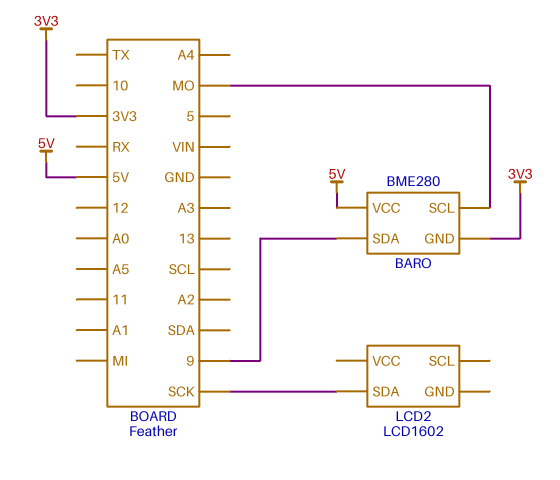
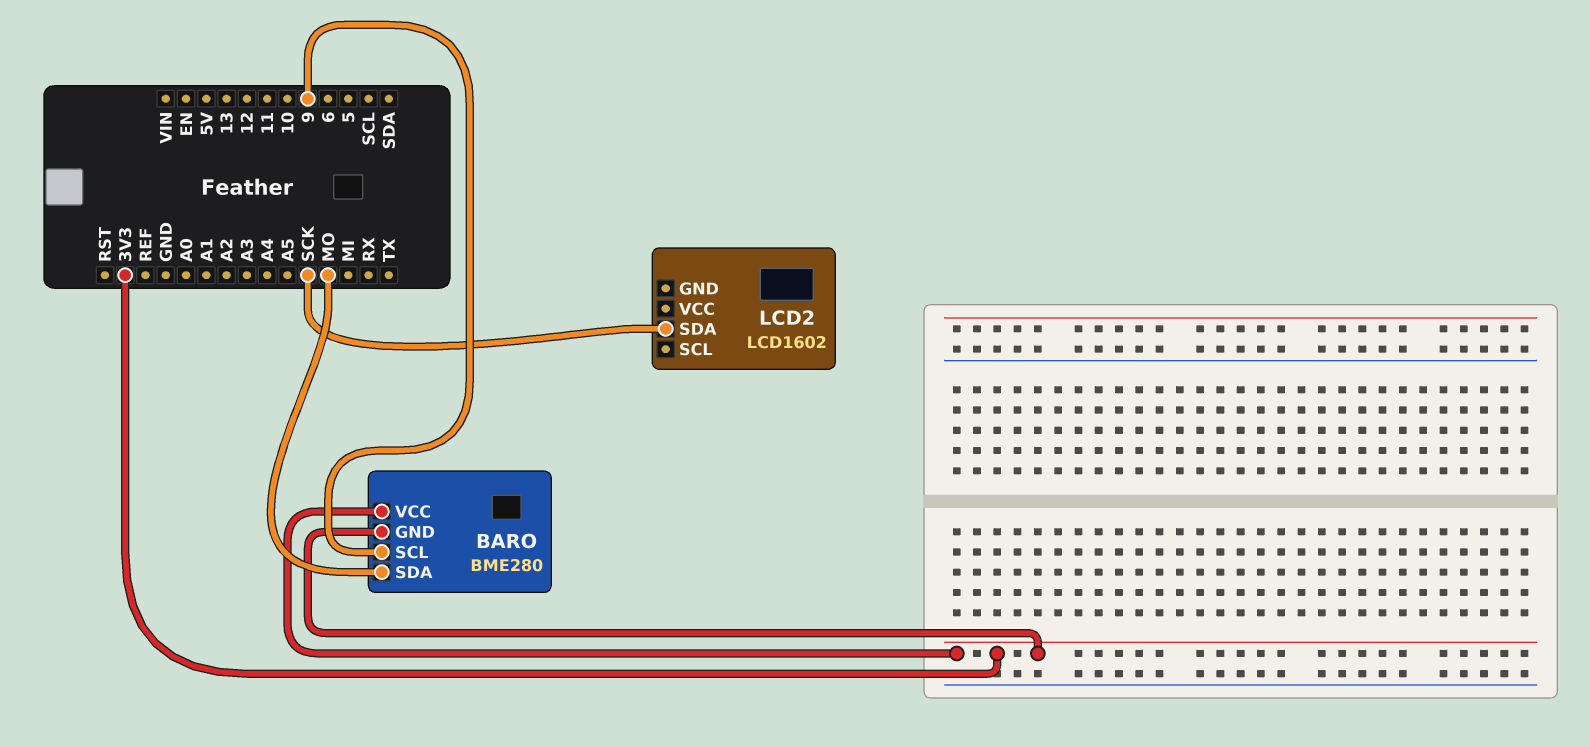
BARO pin SCL: MO -> 9
BARO pin SDA: 9 -> MO
BARO pin VCC: 5V -> 3V3

